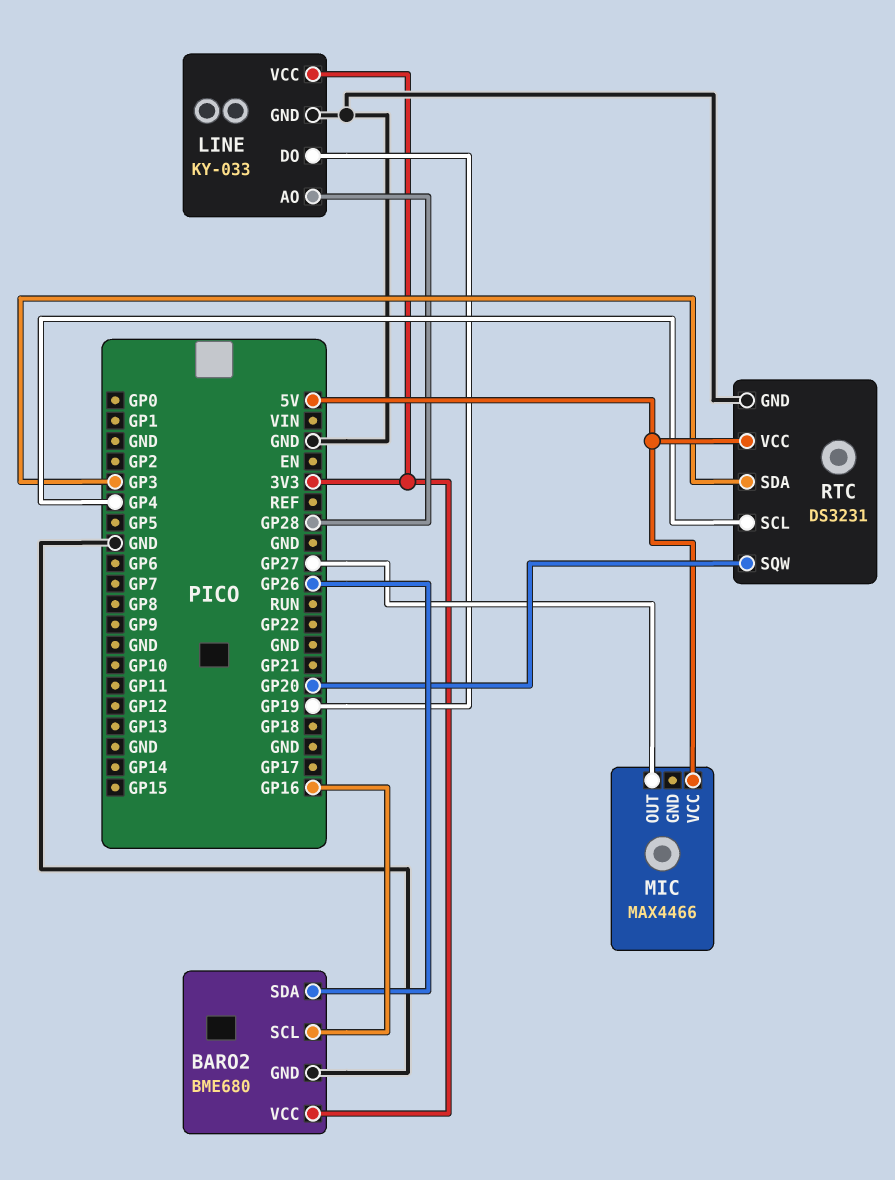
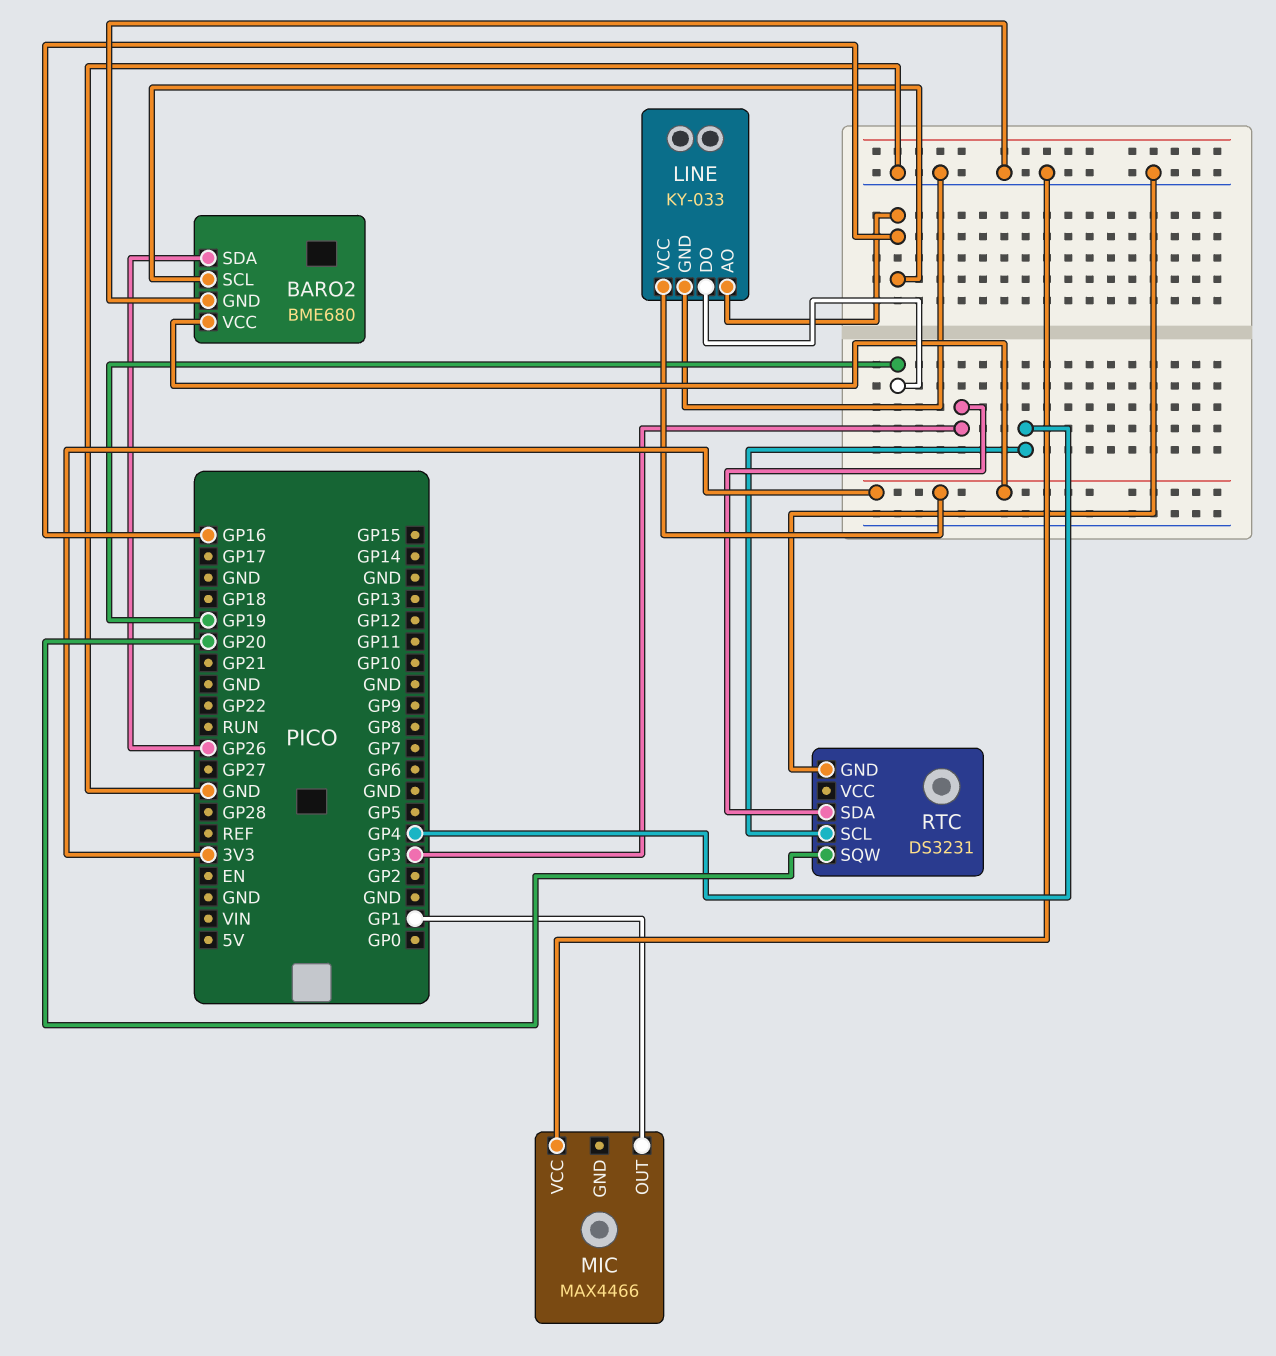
LINE pin AO: GP28 -> GP16
MIC pin OUT: GP27 -> GP1
MIC pin VCC: 5V -> GND
RTC pin VCC: 5V -> none

